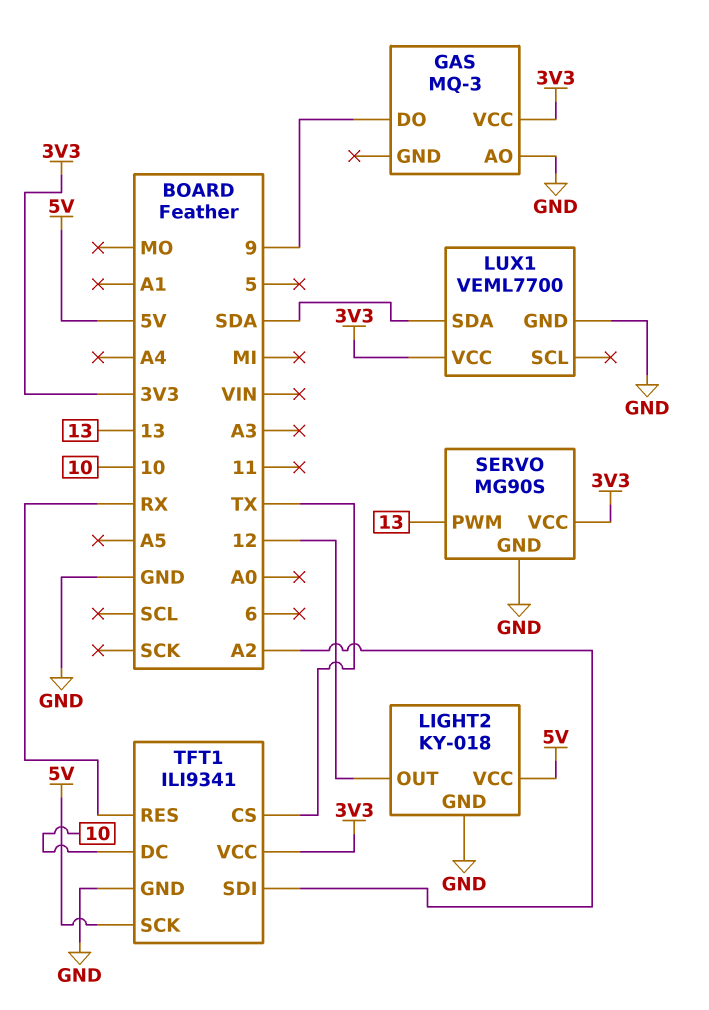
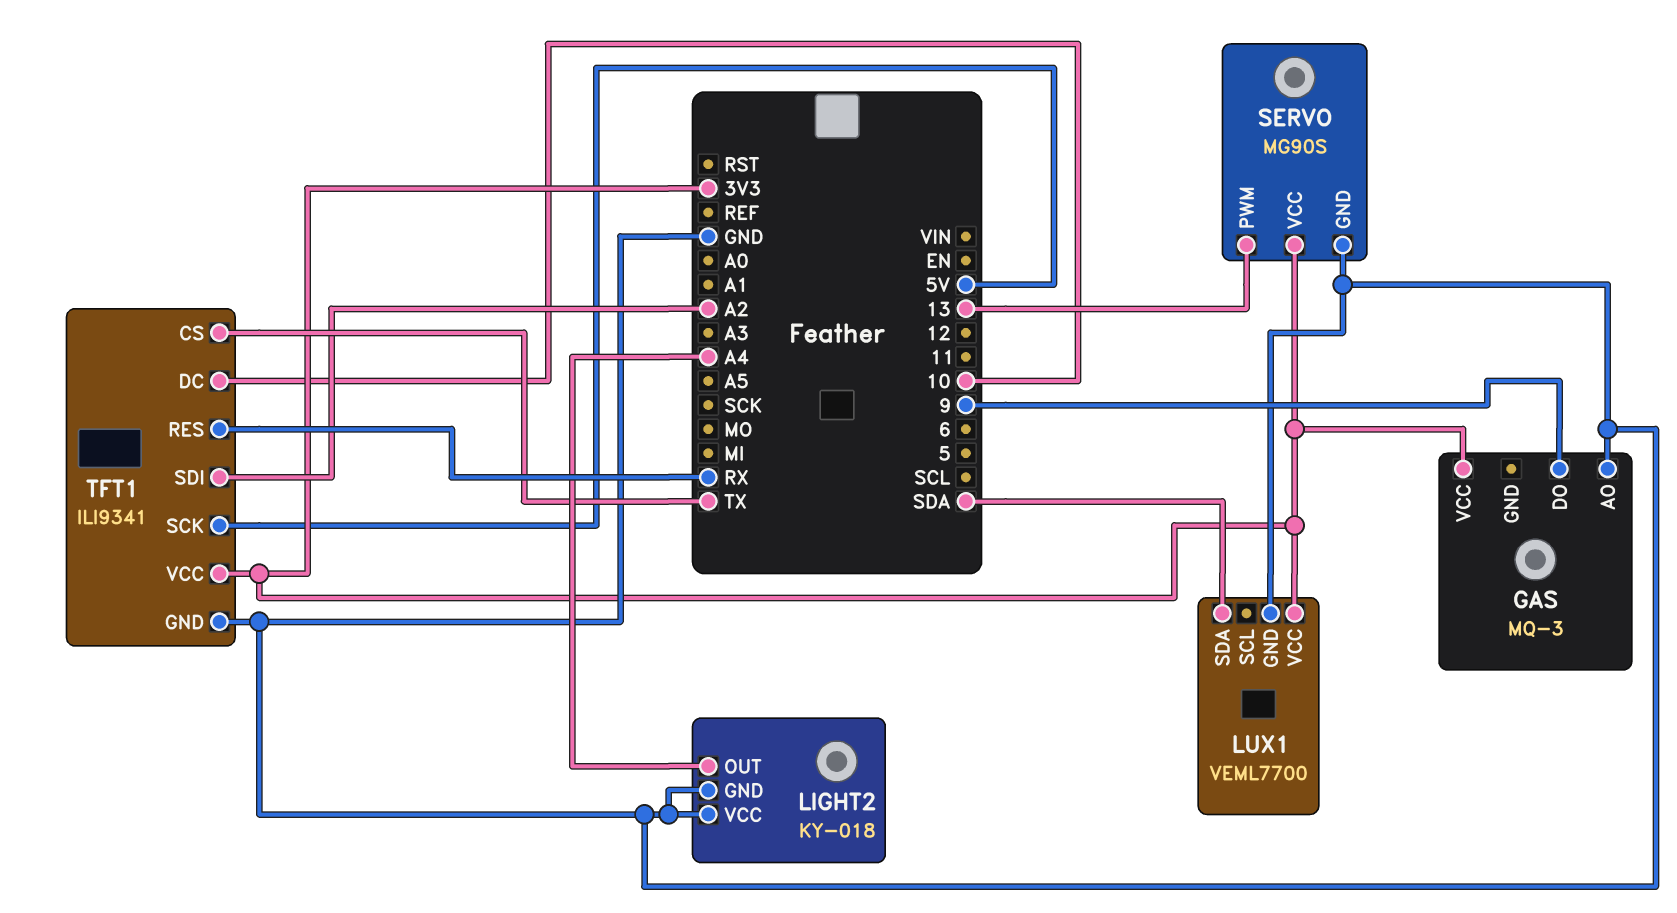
LIGHT2 pin OUT: 12 -> A4
LIGHT2 pin VCC: 5V -> GND

